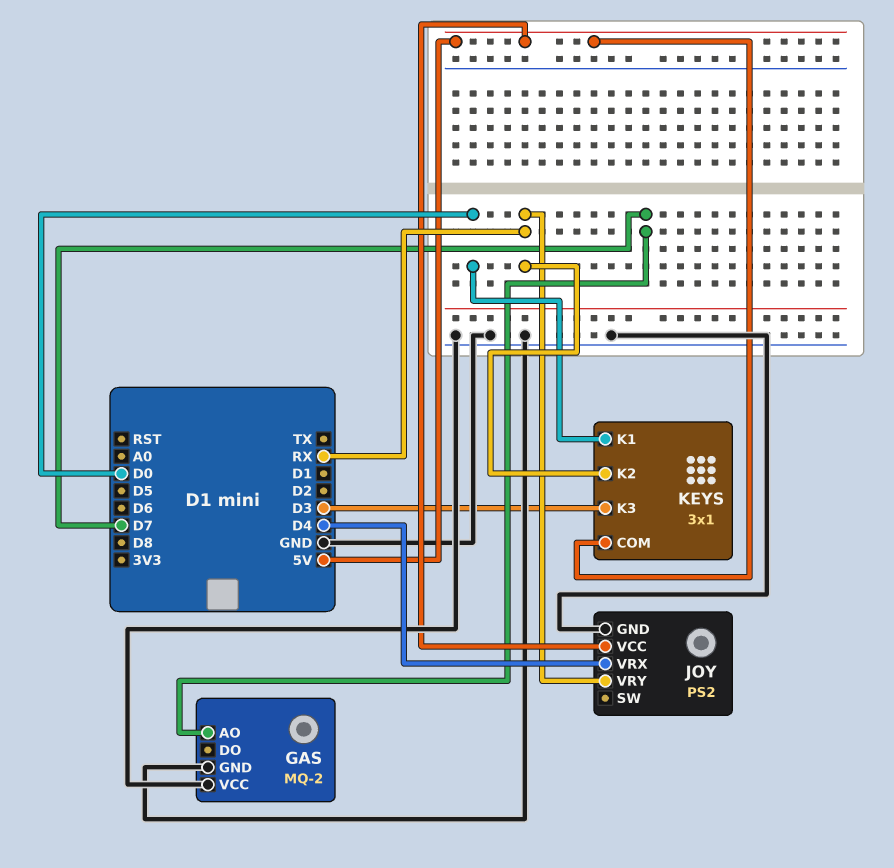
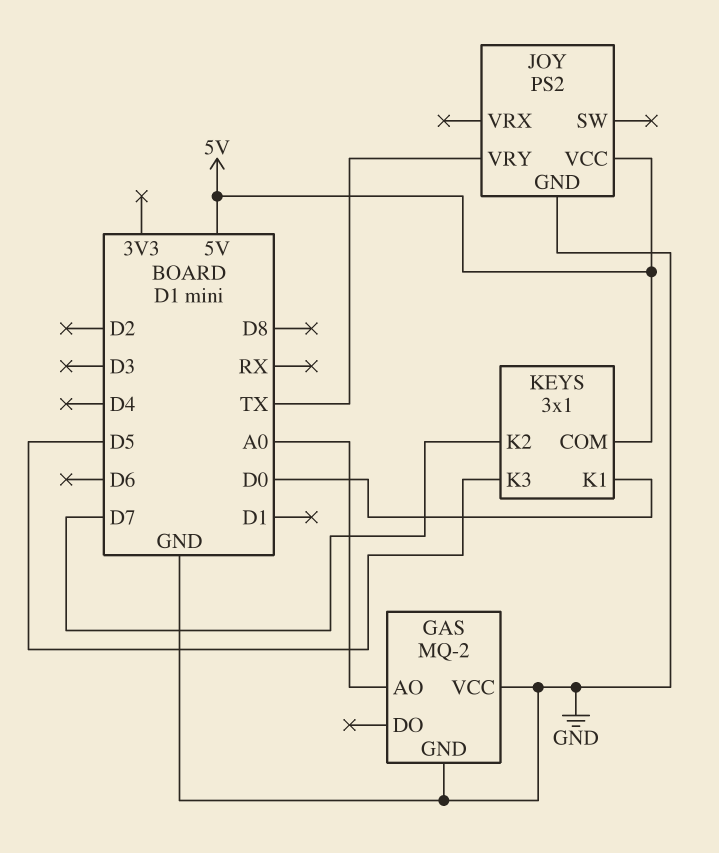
GAS pin AO: D7 -> A0
JOY pin VRX: D4 -> none
JOY pin VRY: RX -> TX
KEYS pin K2: RX -> D7
KEYS pin K3: D3 -> D5

